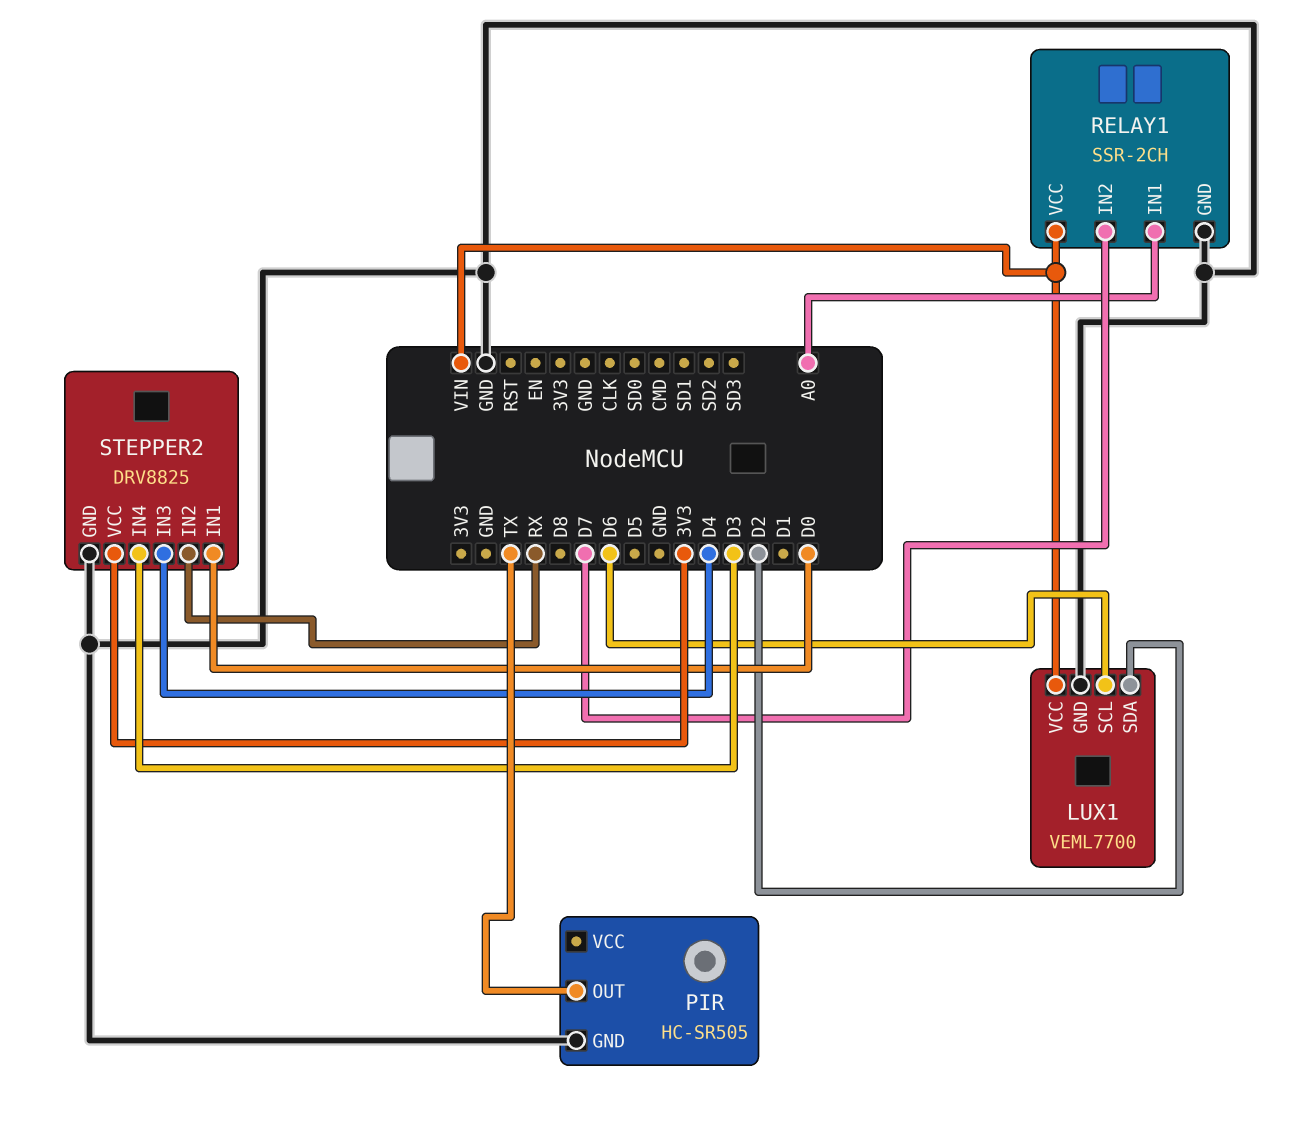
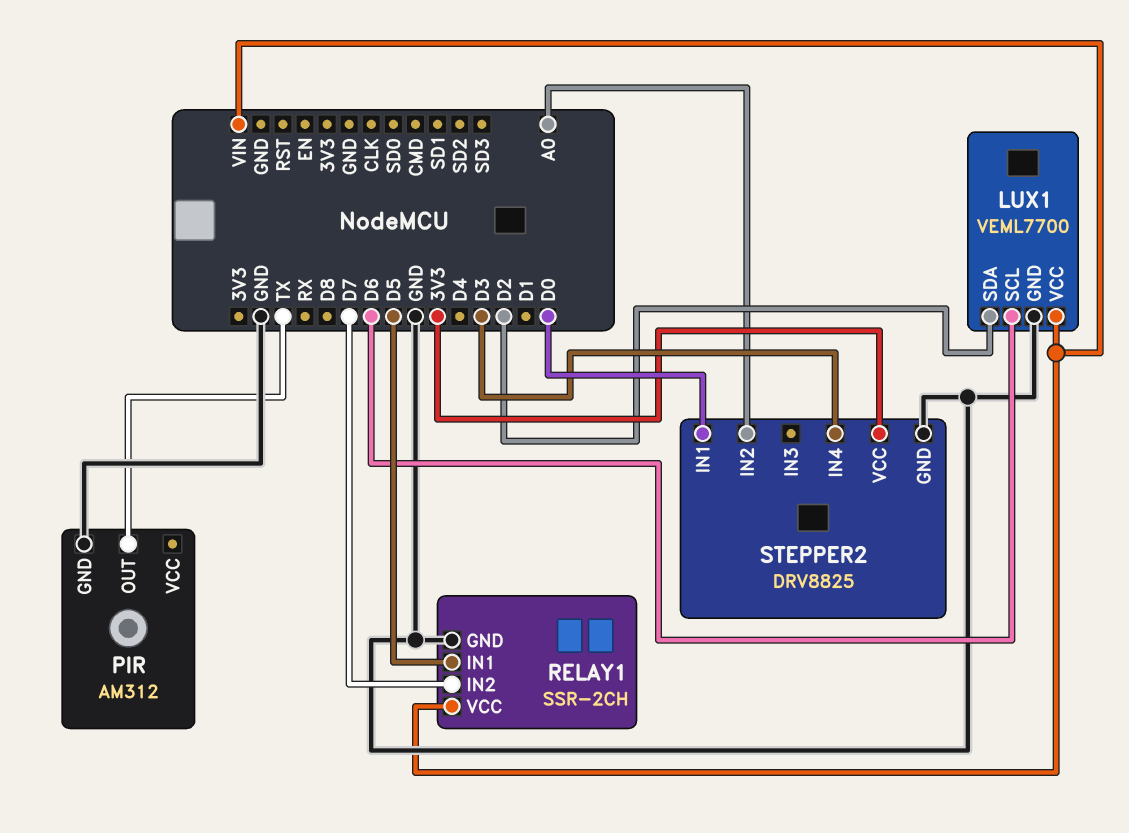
PIR: HC-SR505 -> AM312
RELAY1 pin IN1: A0 -> D5
STEPPER2 pin IN2: RX -> A0
STEPPER2 pin IN3: D4 -> none

